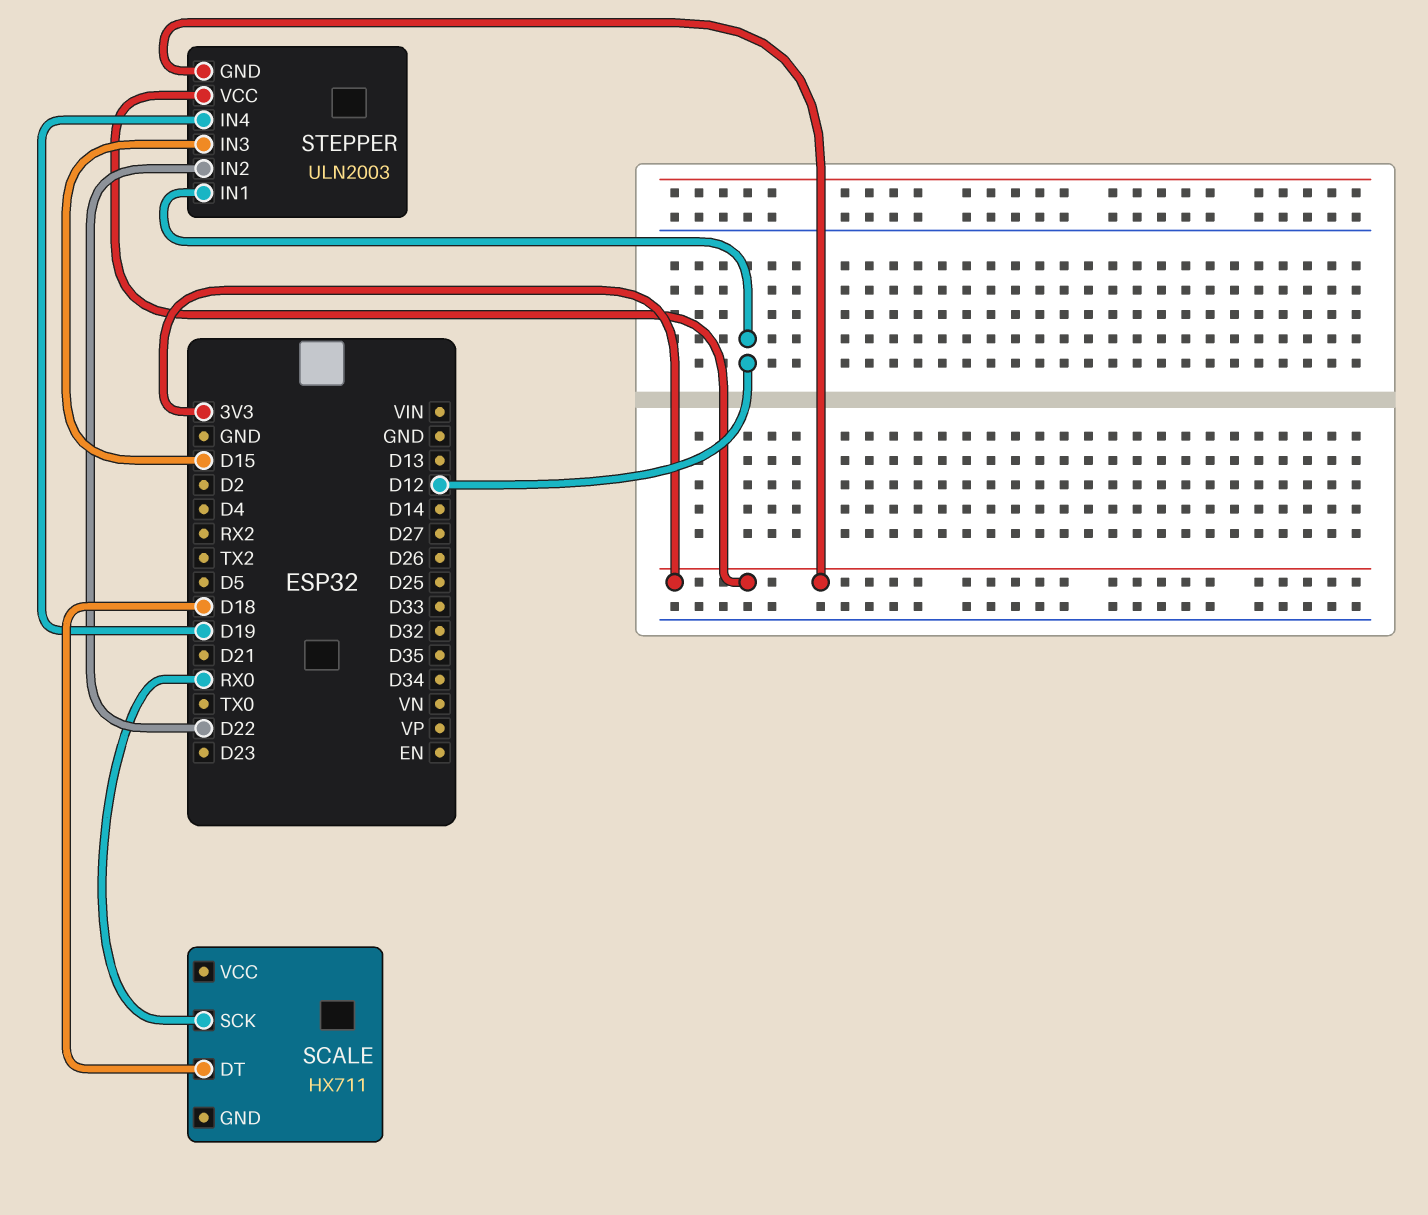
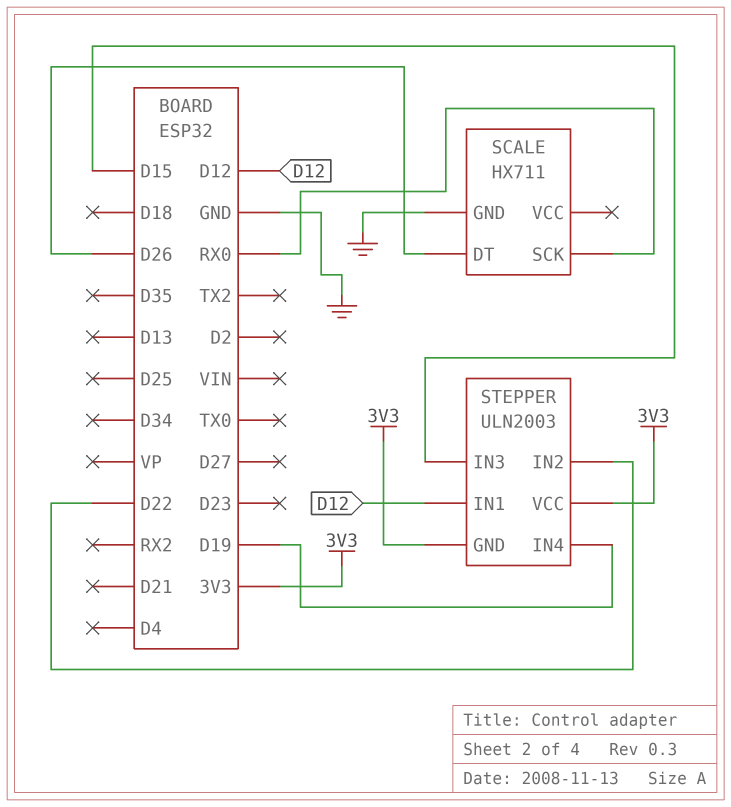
SCALE pin DT: D18 -> D26
SCALE pin GND: none -> GND

